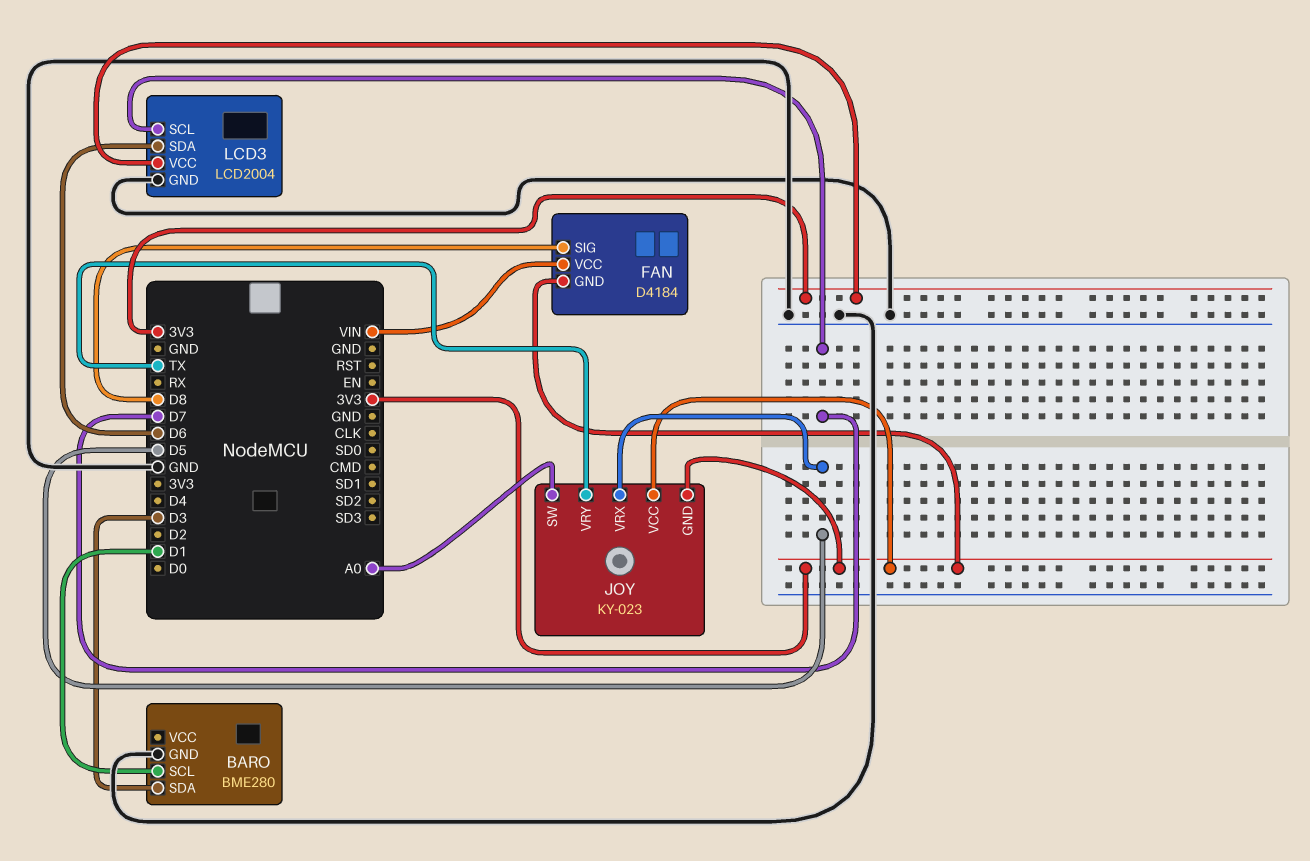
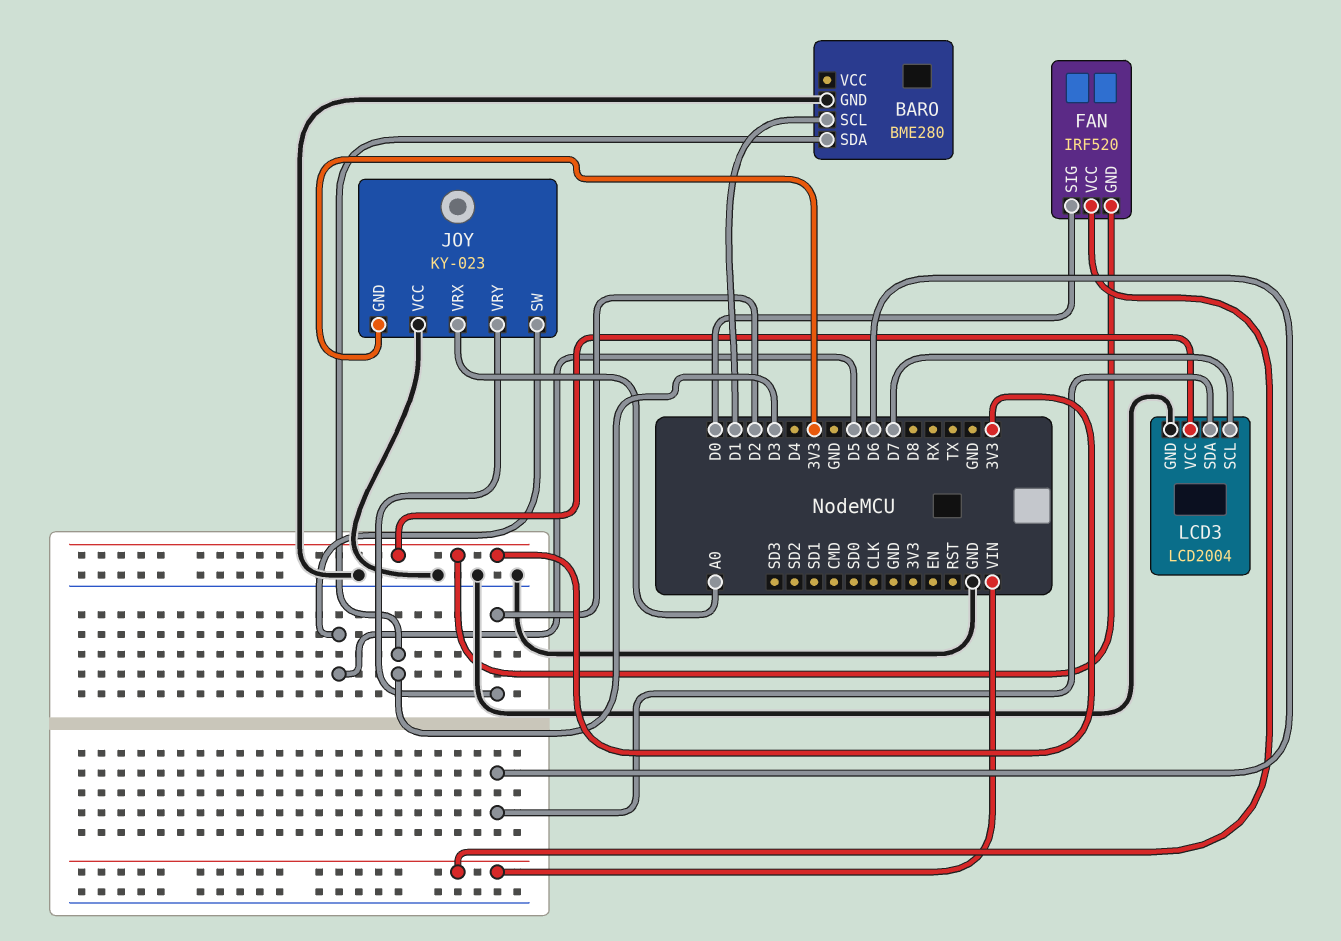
FAN: D4184 -> IRF520
FAN pin SIG: D8 -> D0
JOY pin SW: A0 -> D5
JOY pin VCC: 3V3 -> GND
JOY pin VRX: D5 -> A0
JOY pin VRY: TX -> D2

